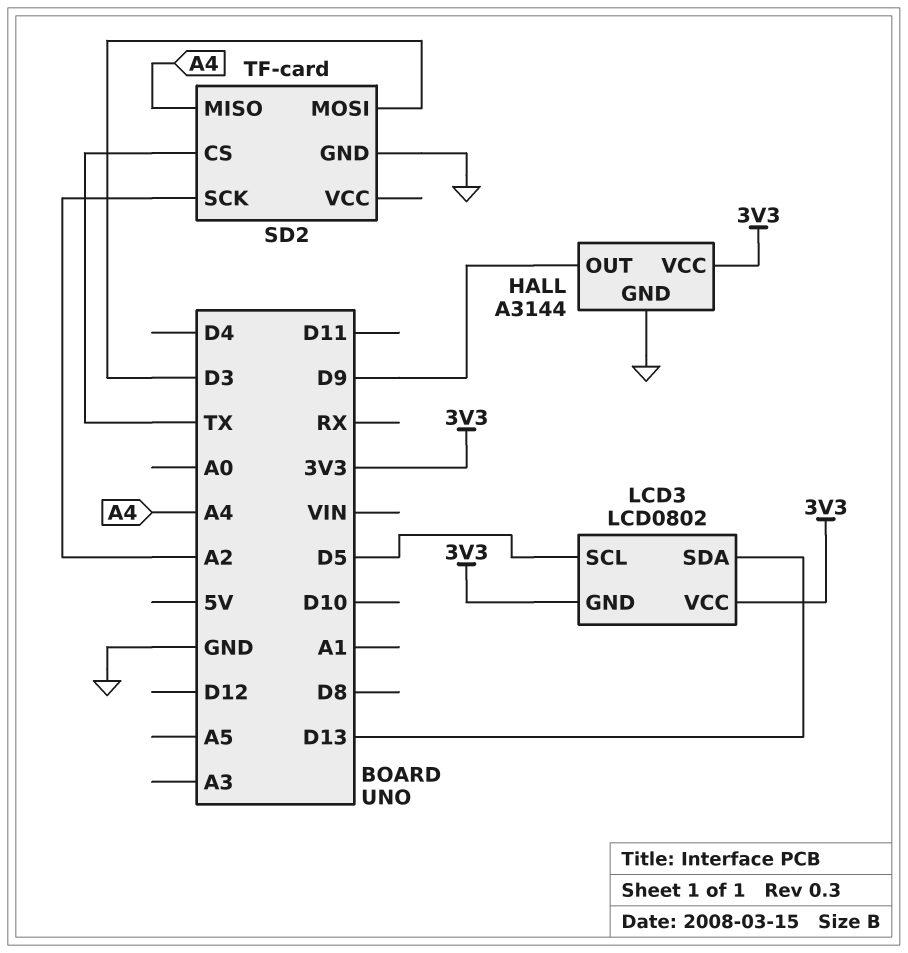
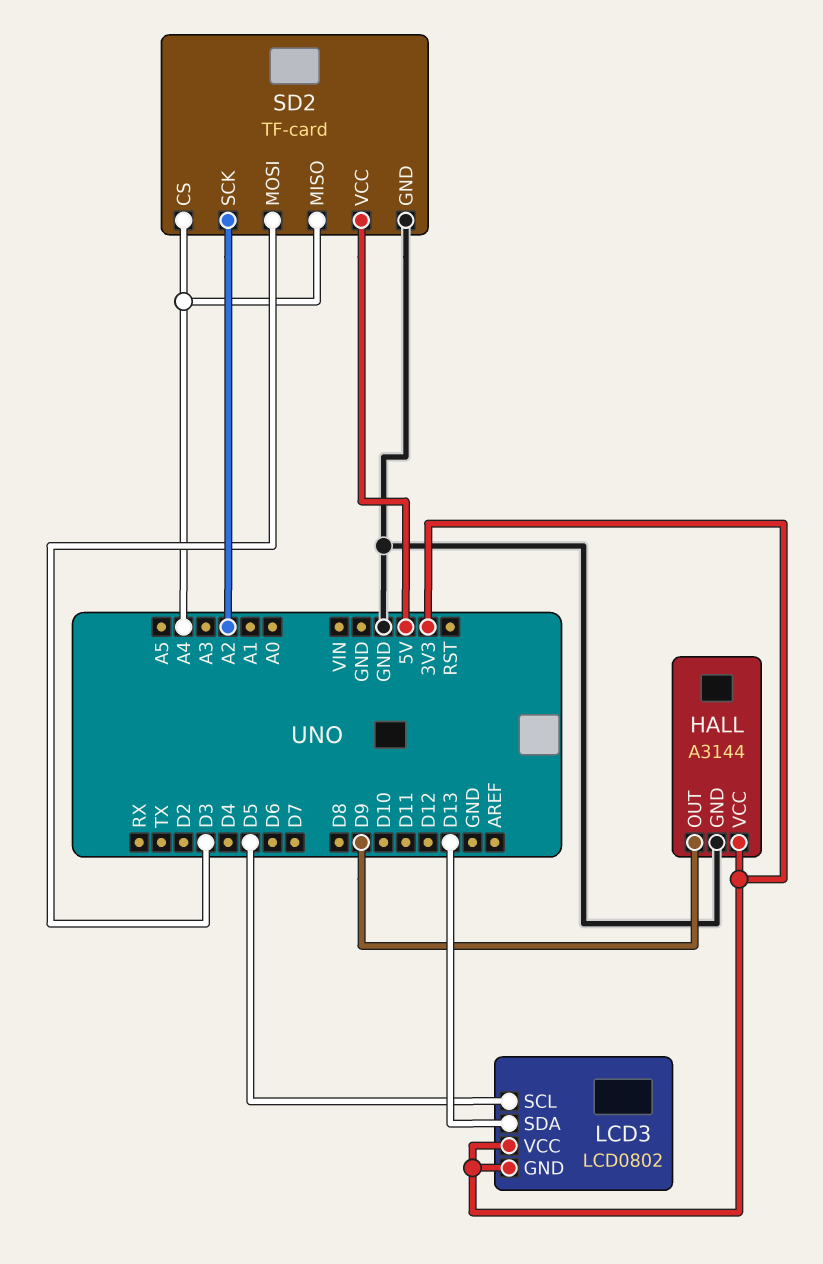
SD2 pin CS: TX -> A4
SD2 pin VCC: none -> 5V

